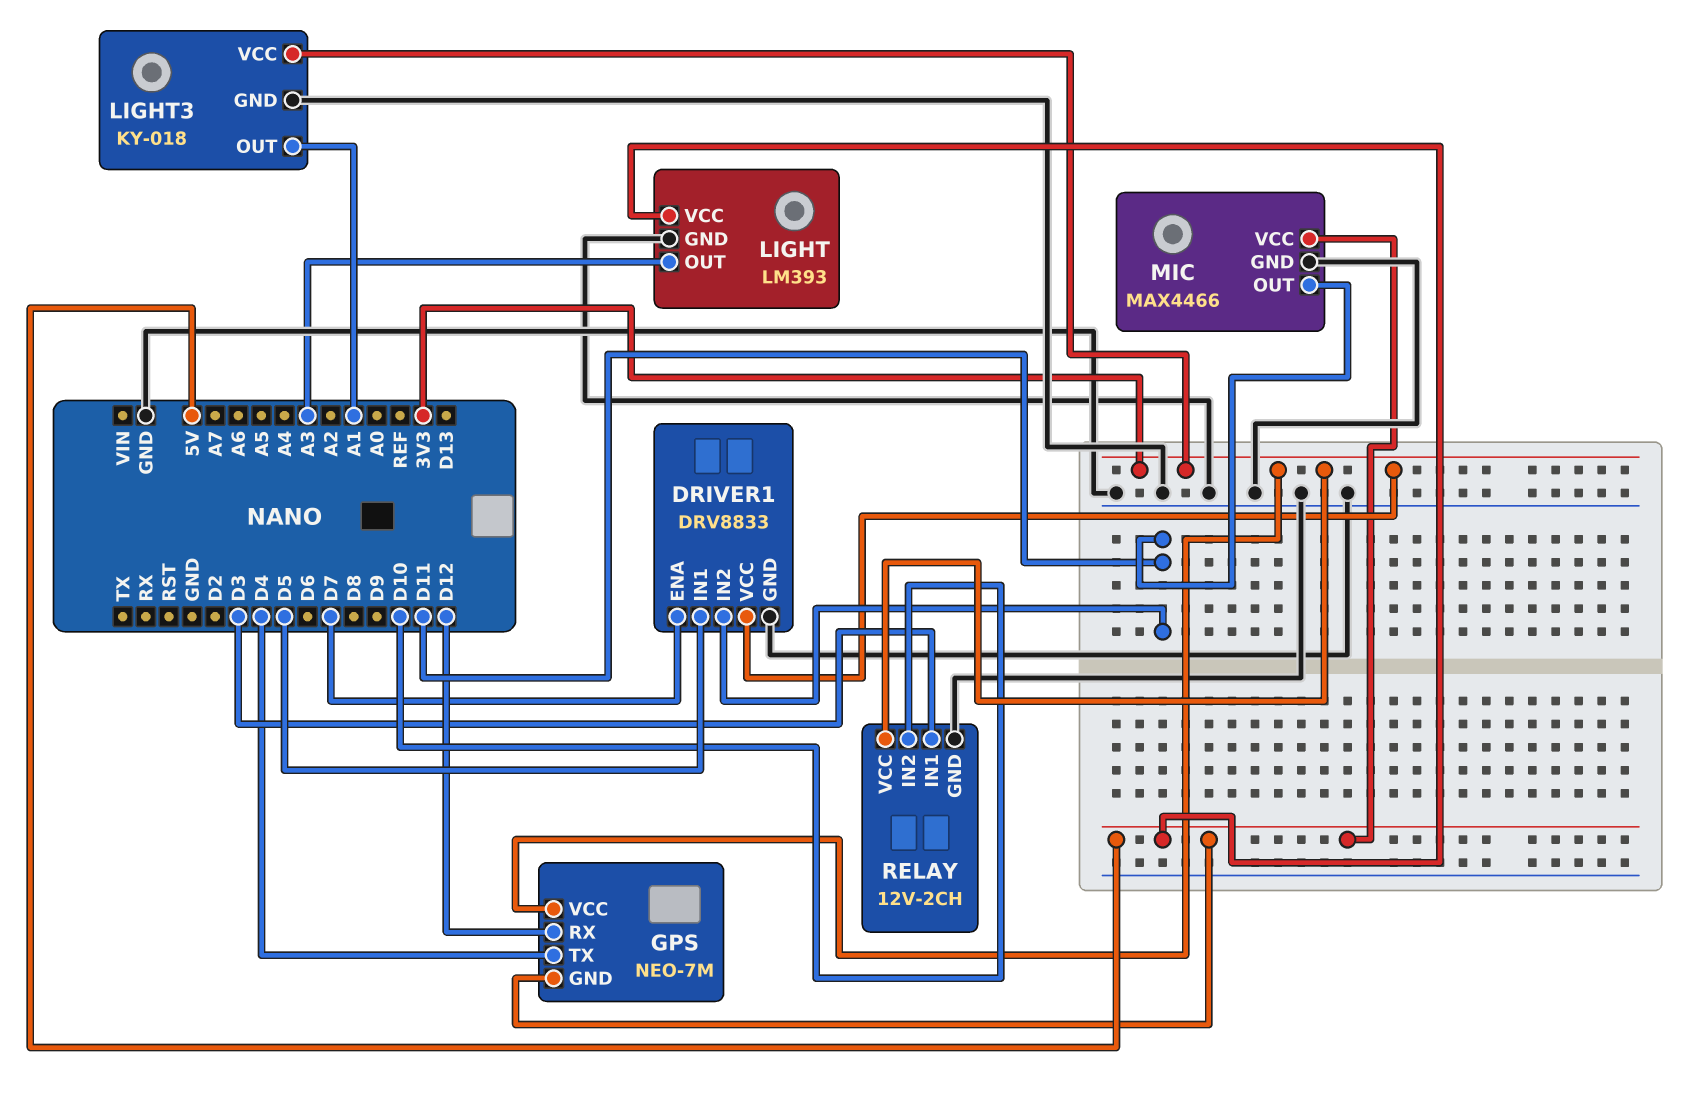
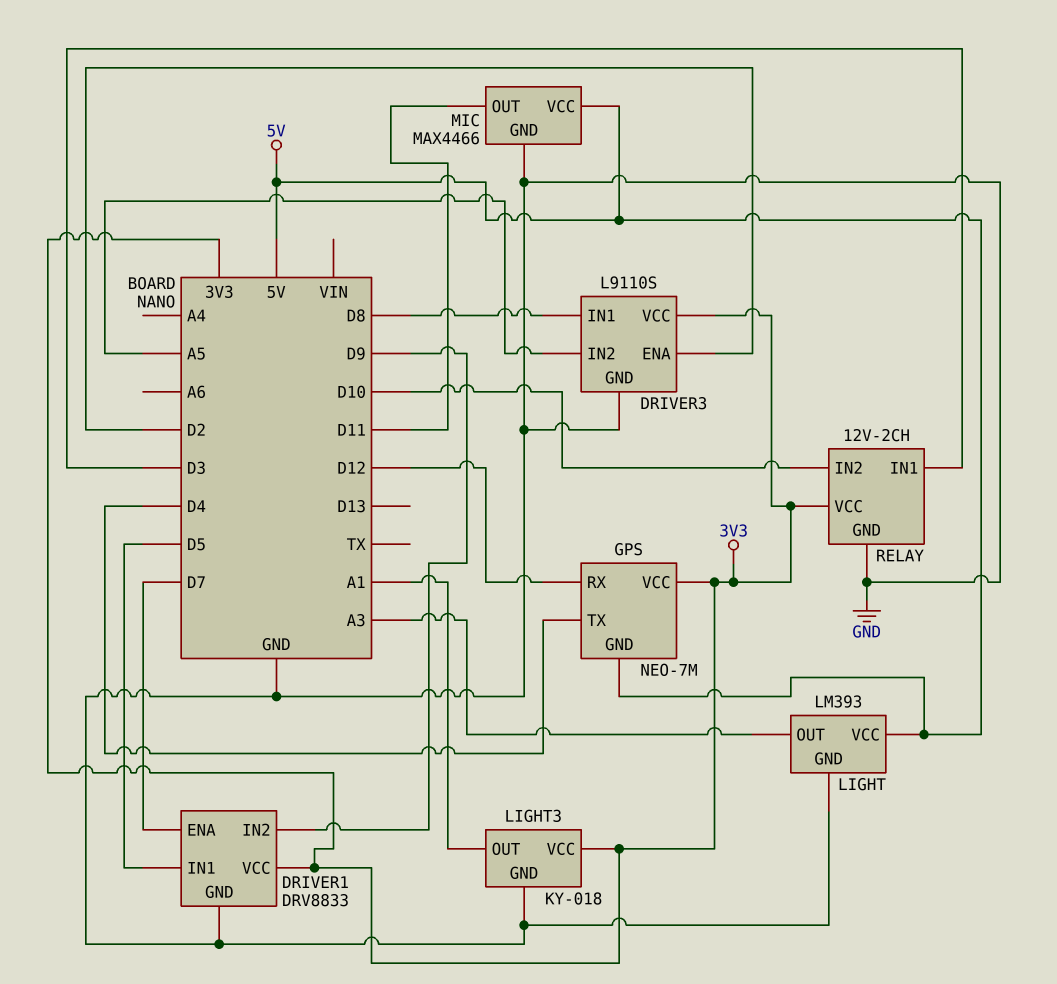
DRIVER1 pin IN2: D11 -> D9
DRIVER3: none -> L9110S
DRIVER3 pin ENA: none -> D2
DRIVER3 pin GND: none -> GND
DRIVER3 pin IN1: none -> D8
DRIVER3 pin IN2: none -> A5
DRIVER3 pin VCC: none -> 3V3

